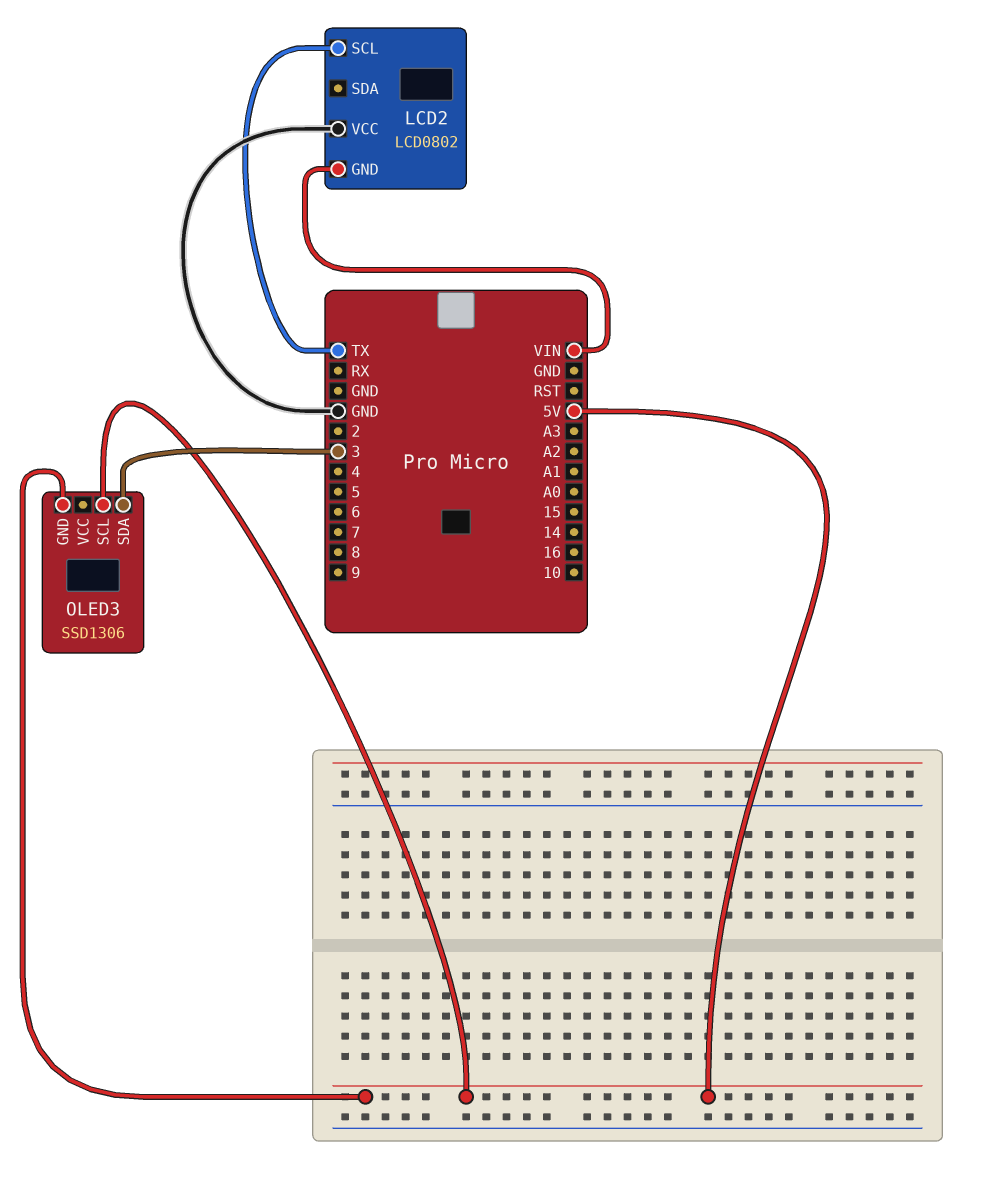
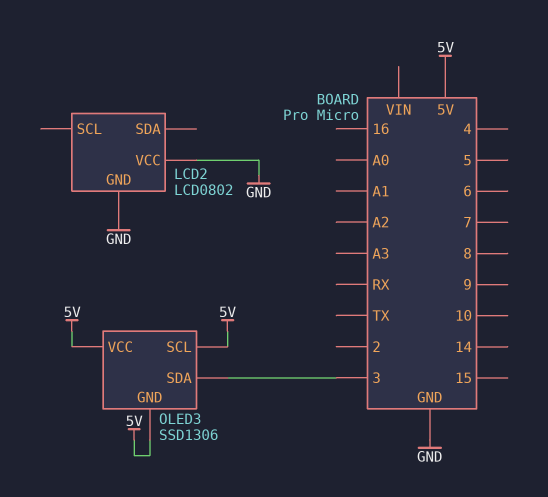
LCD2 pin GND: VIN -> GND
LCD2 pin SCL: TX -> none
OLED3 pin VCC: none -> 5V

